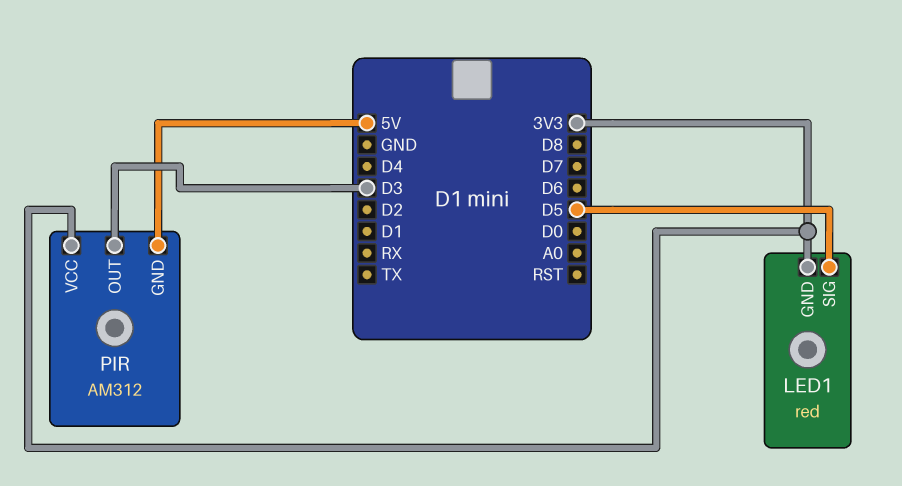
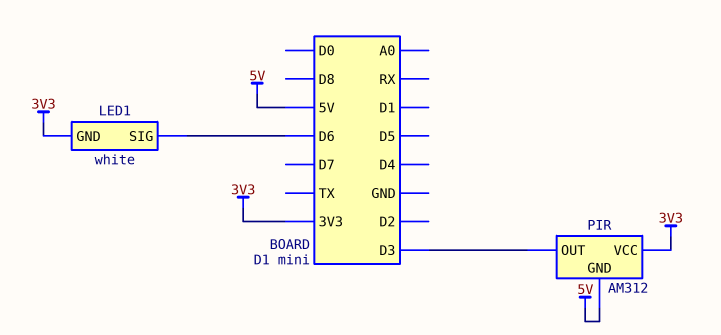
LED1: red -> white
LED1 pin SIG: D5 -> D6

